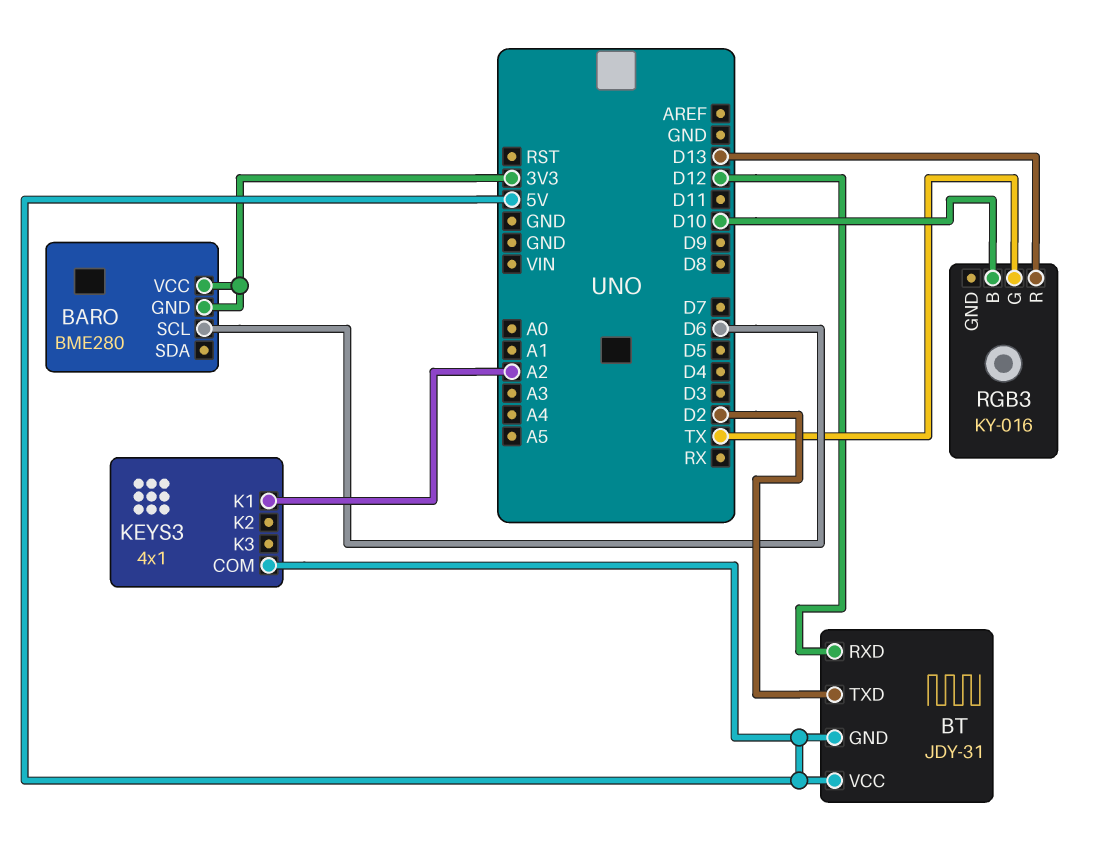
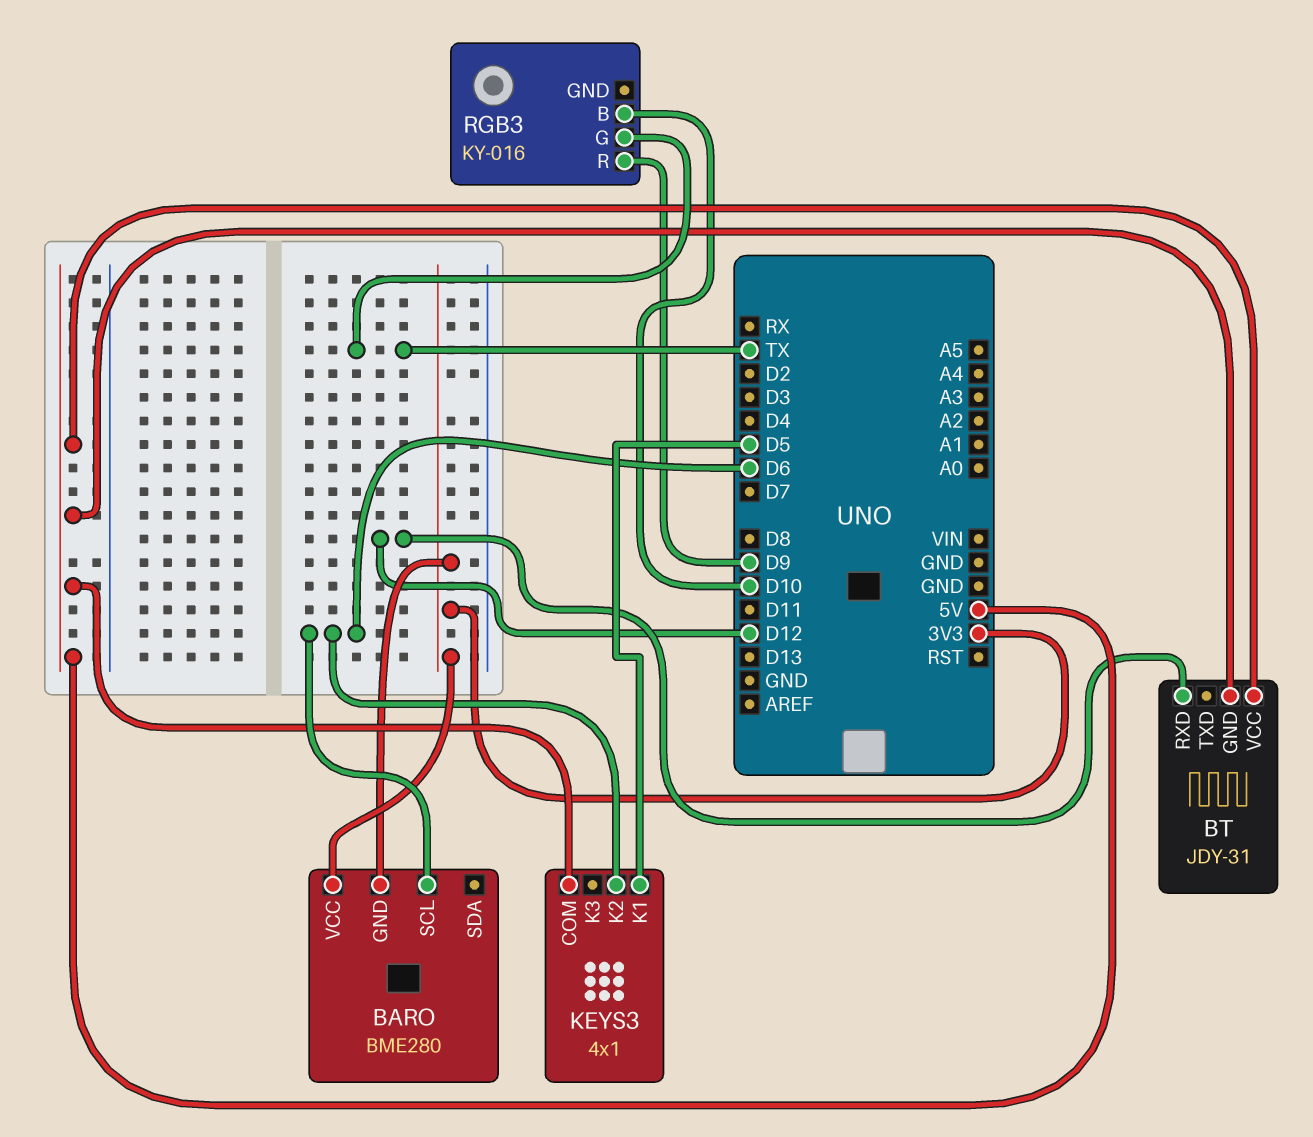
BT pin TXD: D2 -> none
KEYS3 pin K1: A2 -> D5
KEYS3 pin K2: none -> D6
RGB3 pin R: D13 -> D9

